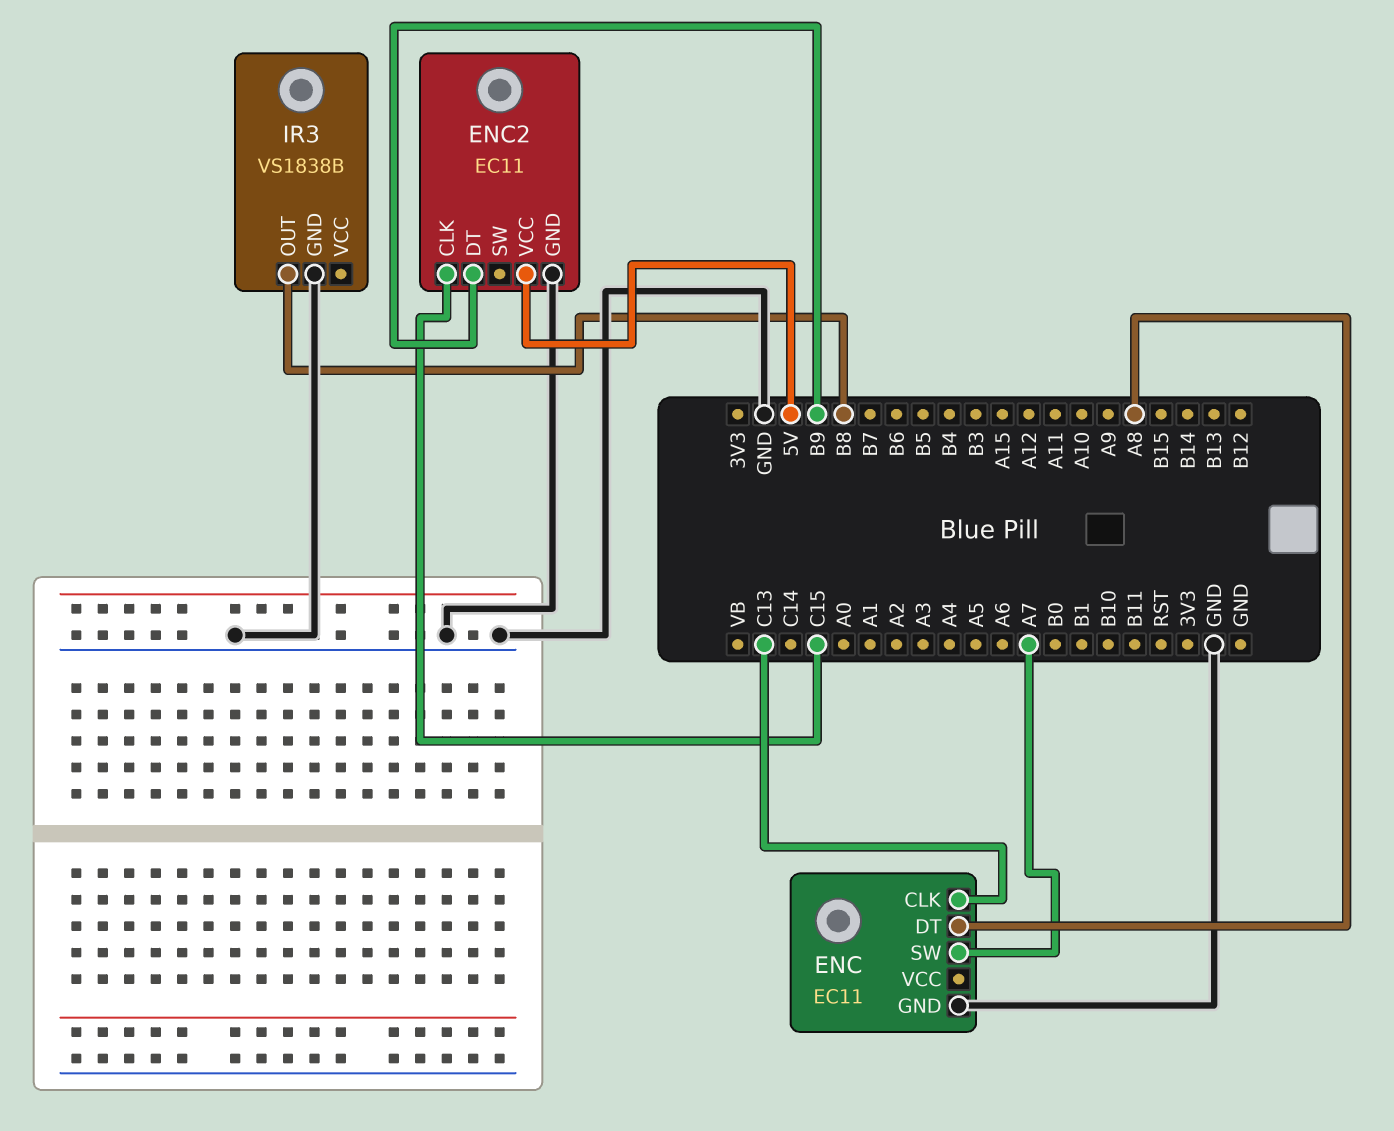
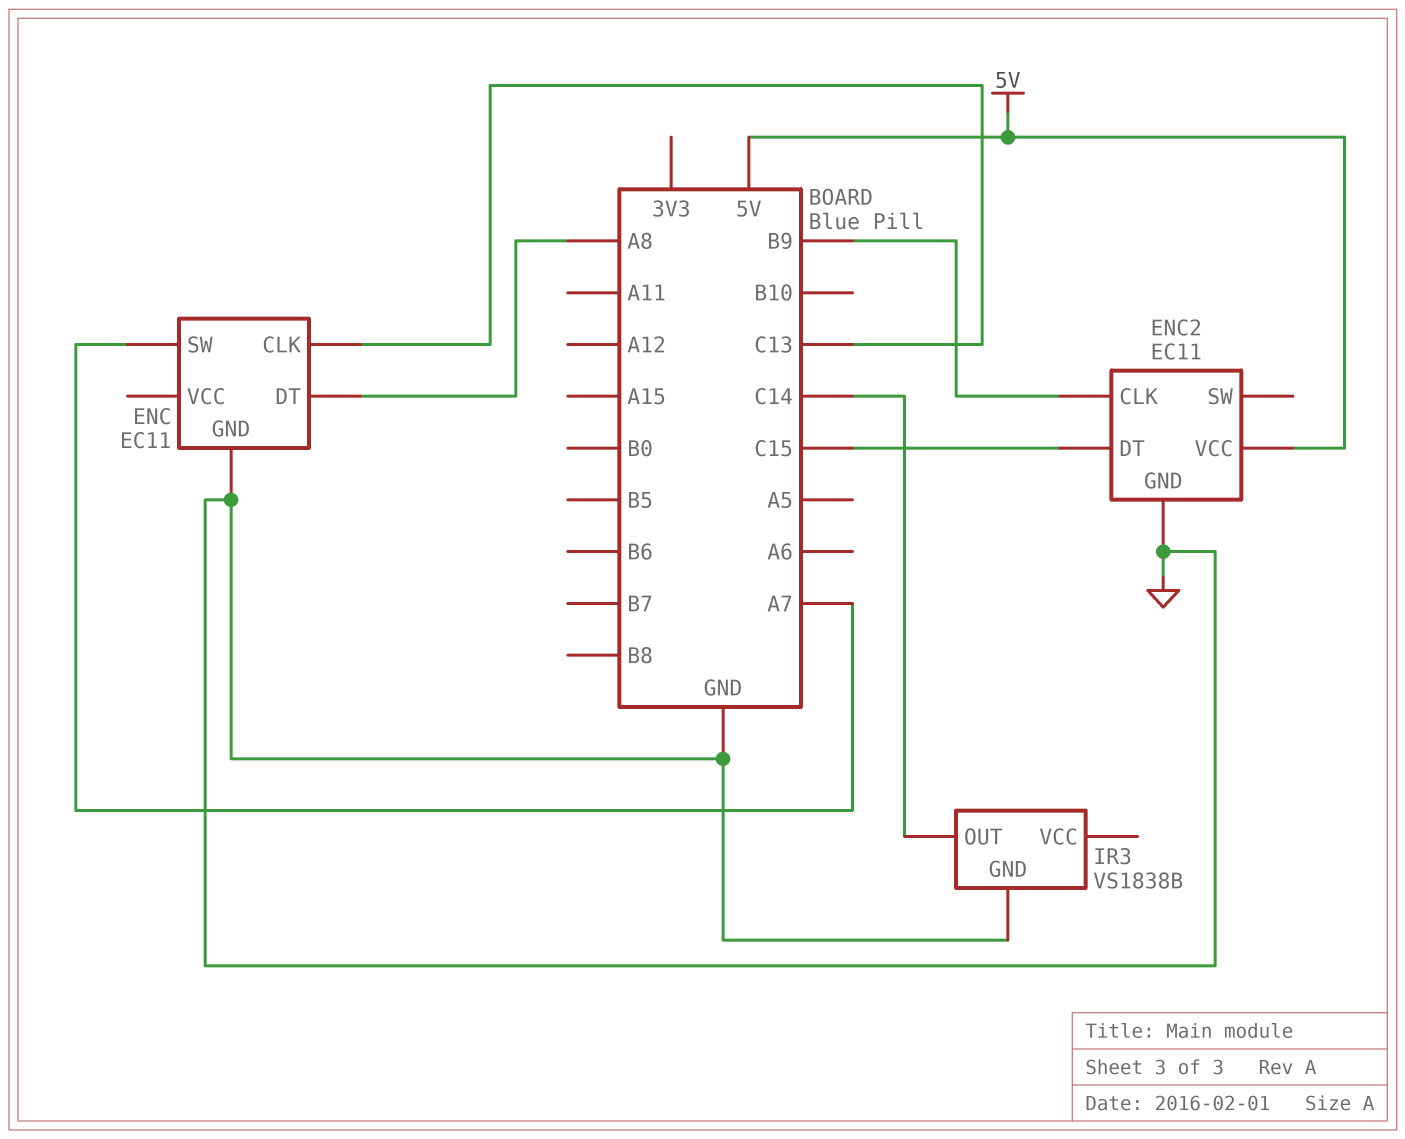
ENC2 pin CLK: C15 -> B9
ENC2 pin DT: B9 -> C15
IR3 pin OUT: B8 -> C14

